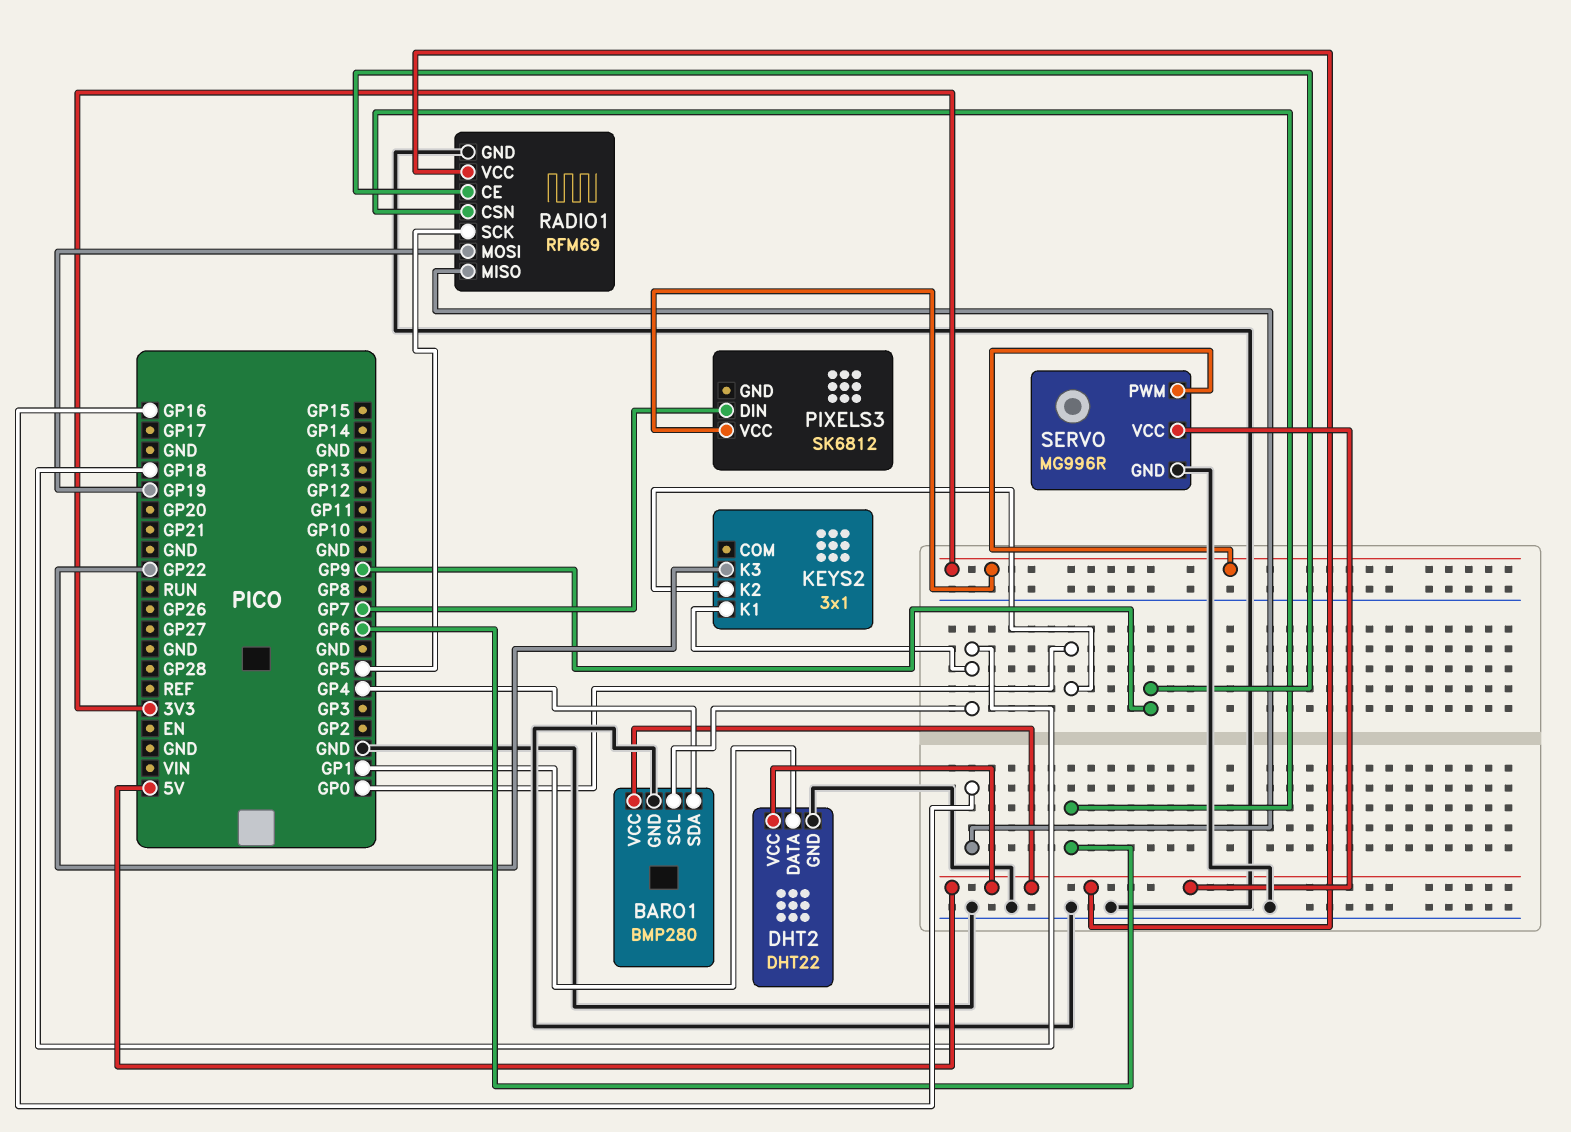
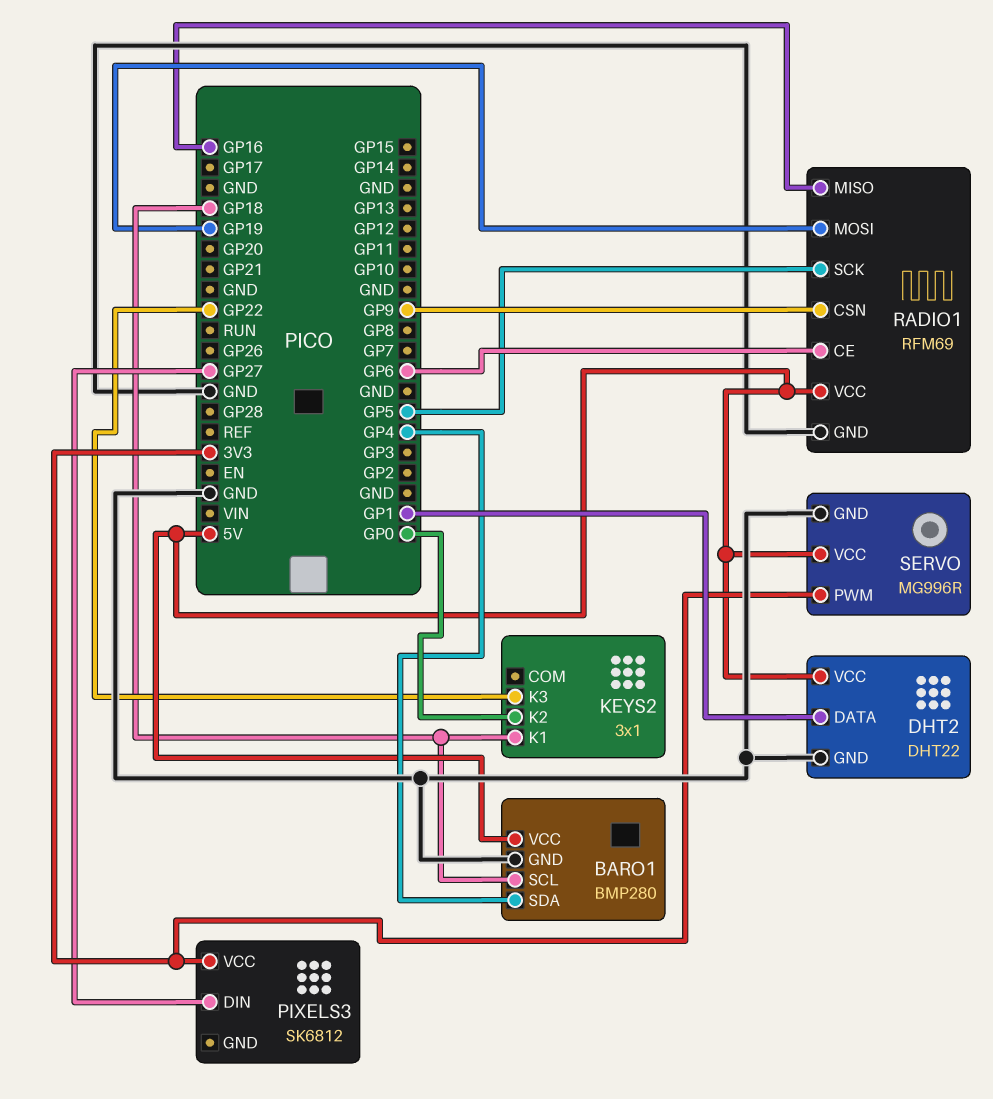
PIXELS3 pin DIN: GP7 -> GP27
RADIO1 pin CE: GP9 -> GP6
RADIO1 pin CSN: GP6 -> GP9

